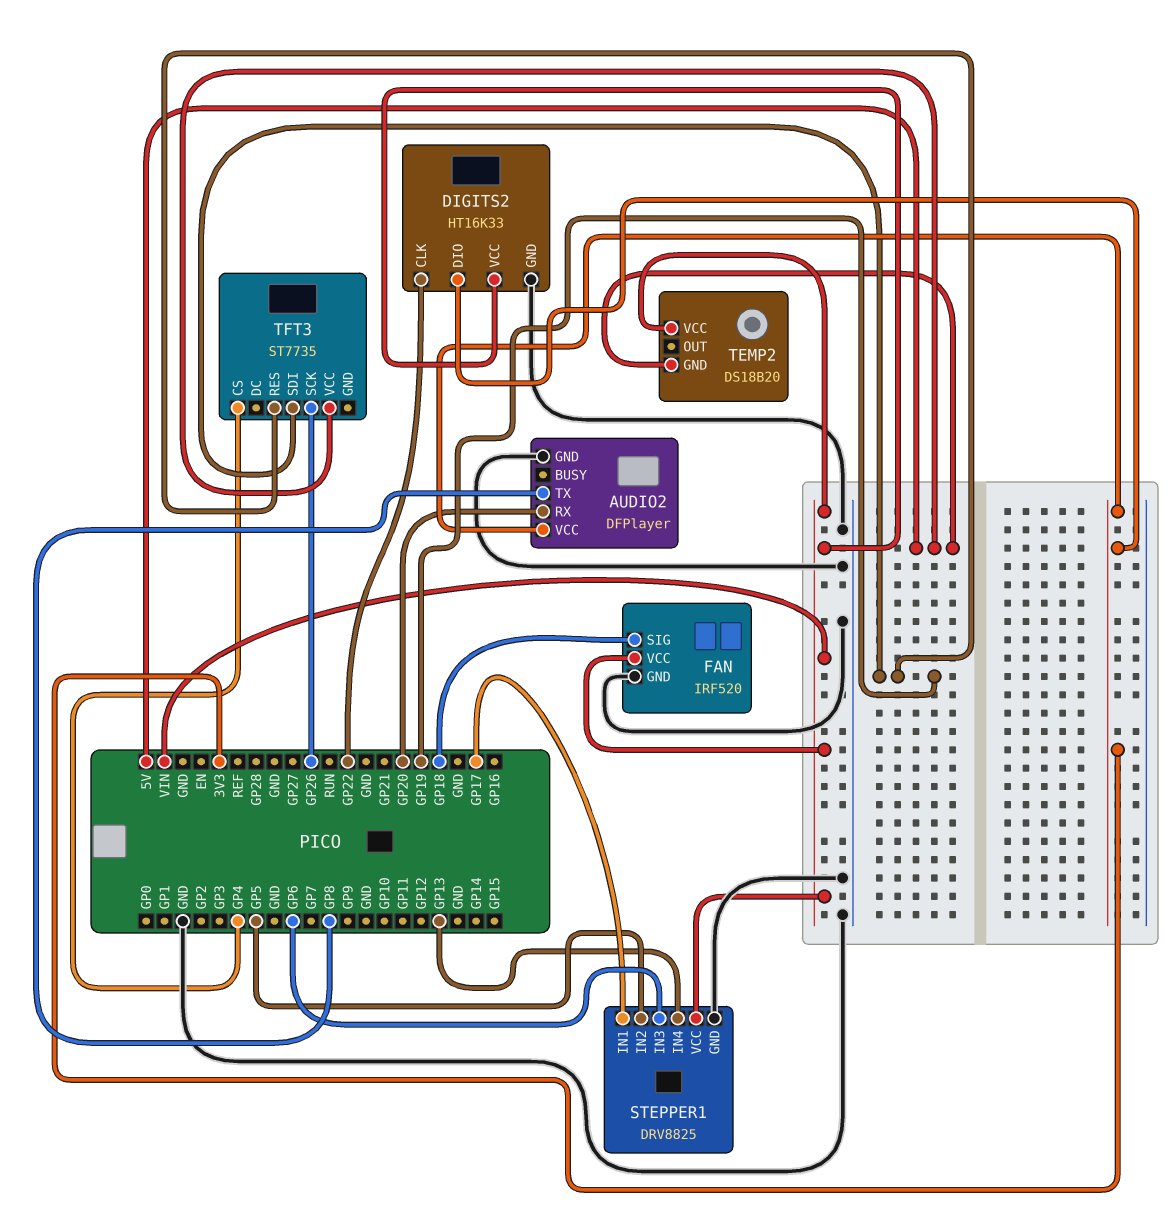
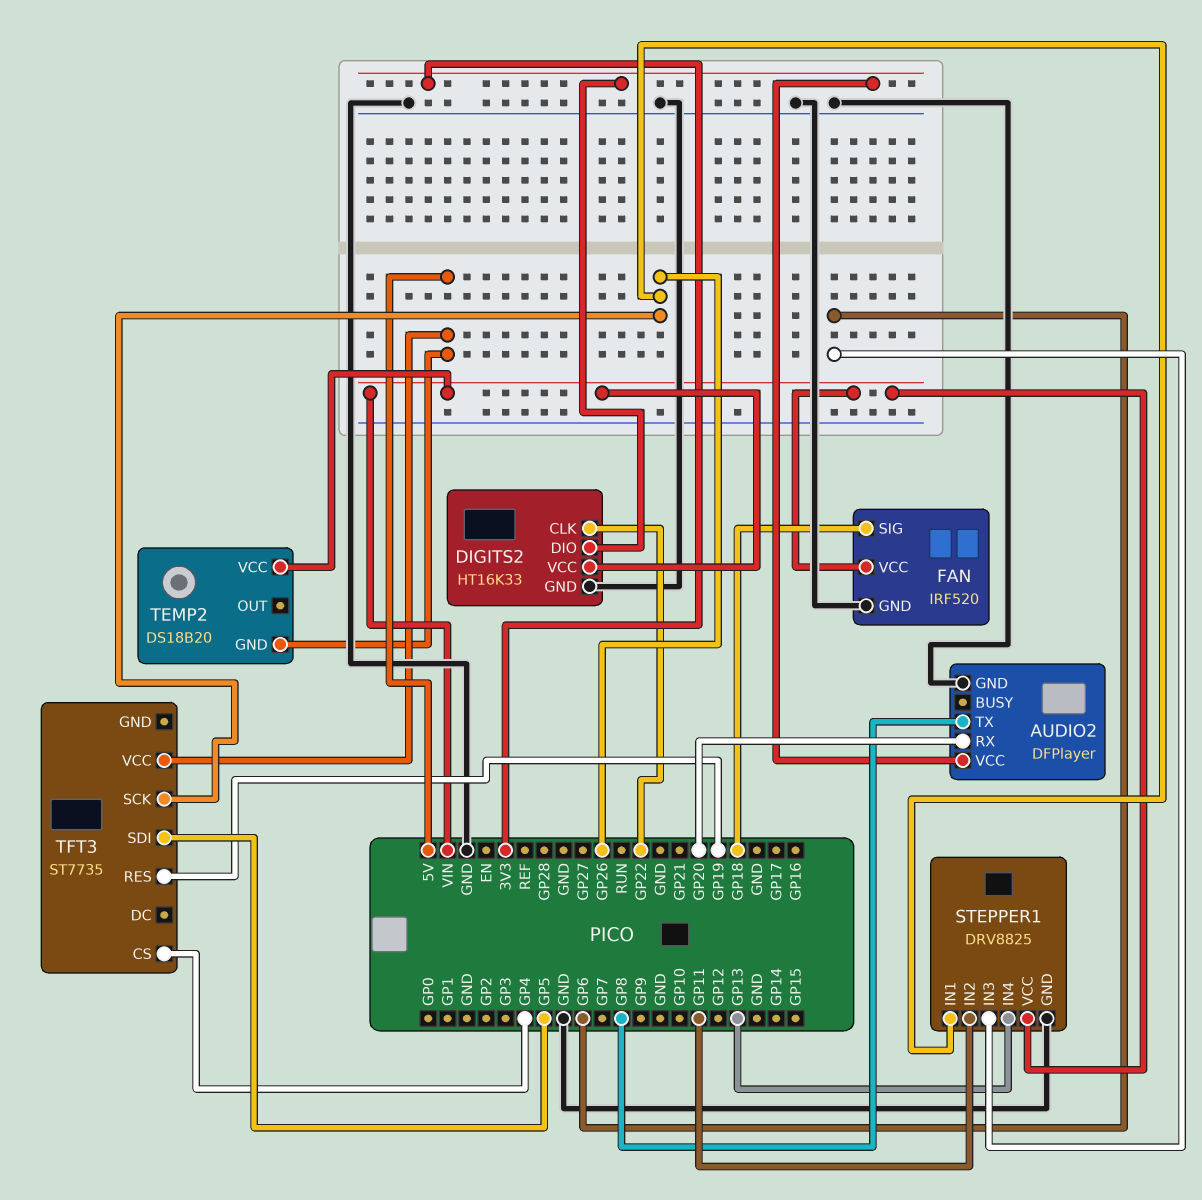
STEPPER1 pin IN1: GP17 -> GP26
STEPPER1 pin IN2: GP5 -> GP11
TFT3 pin SDI: GP19 -> GP5

